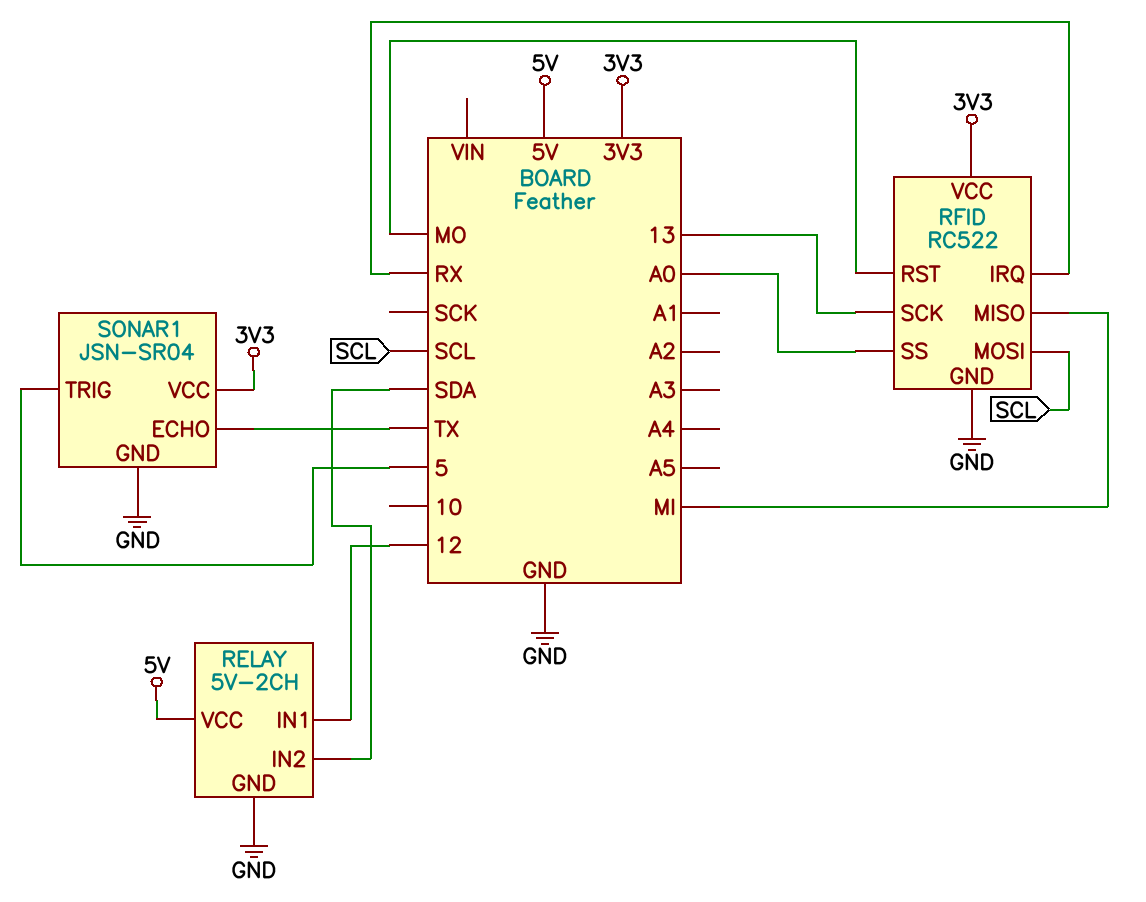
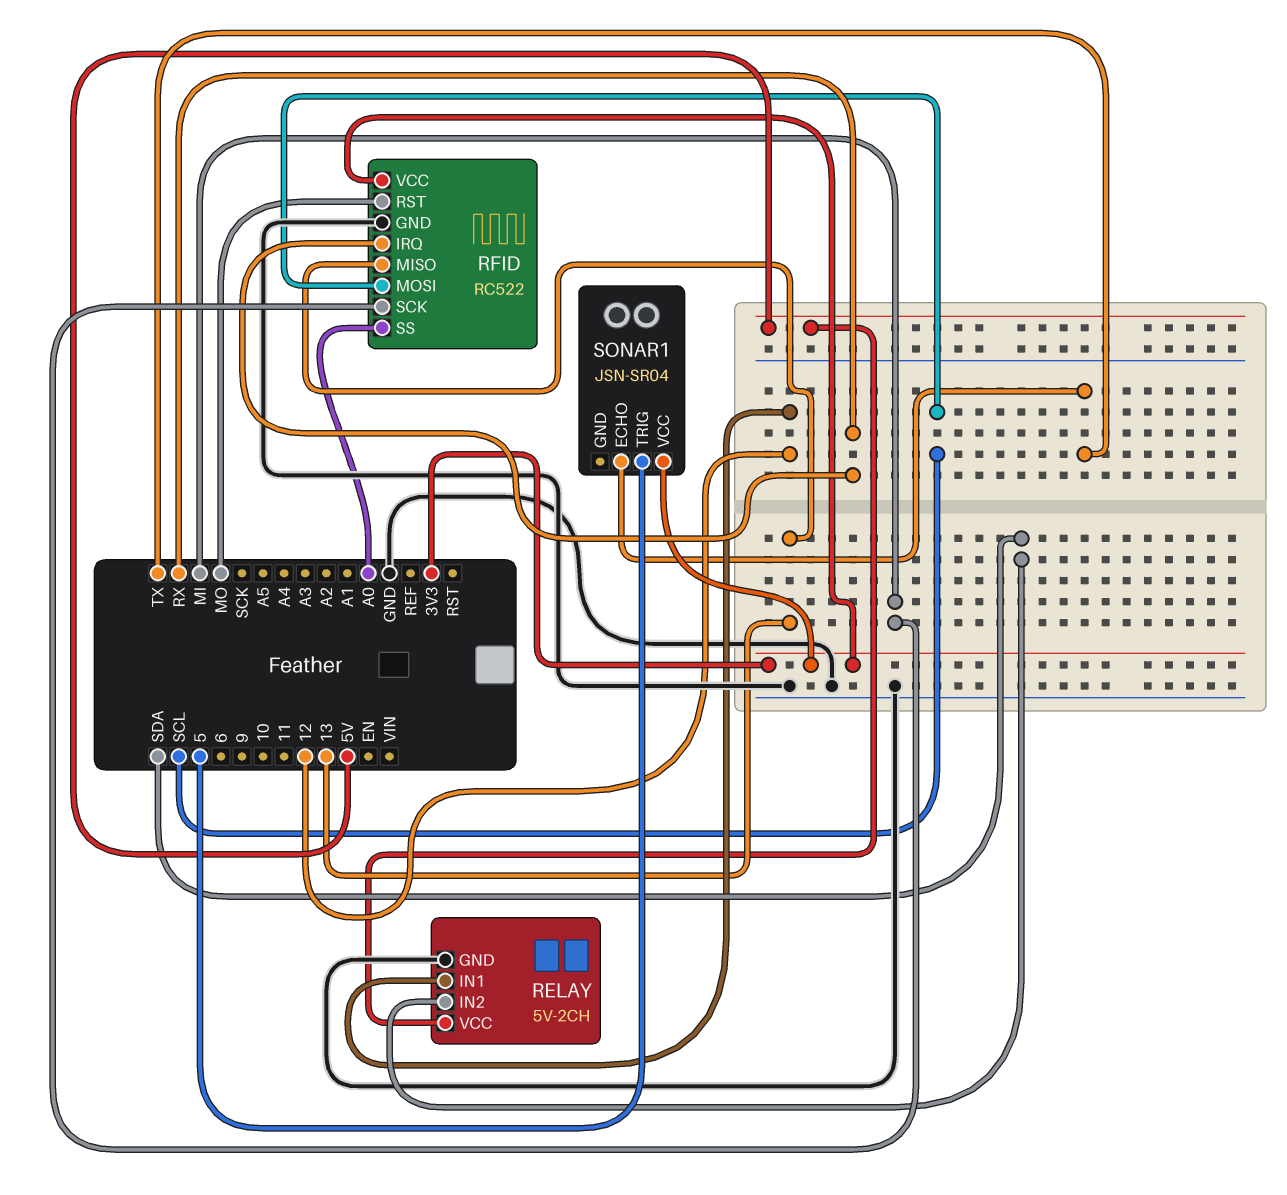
RFID pin MISO: MI -> 13
RFID pin SCK: 13 -> MI
SONAR1 pin GND: GND -> none

